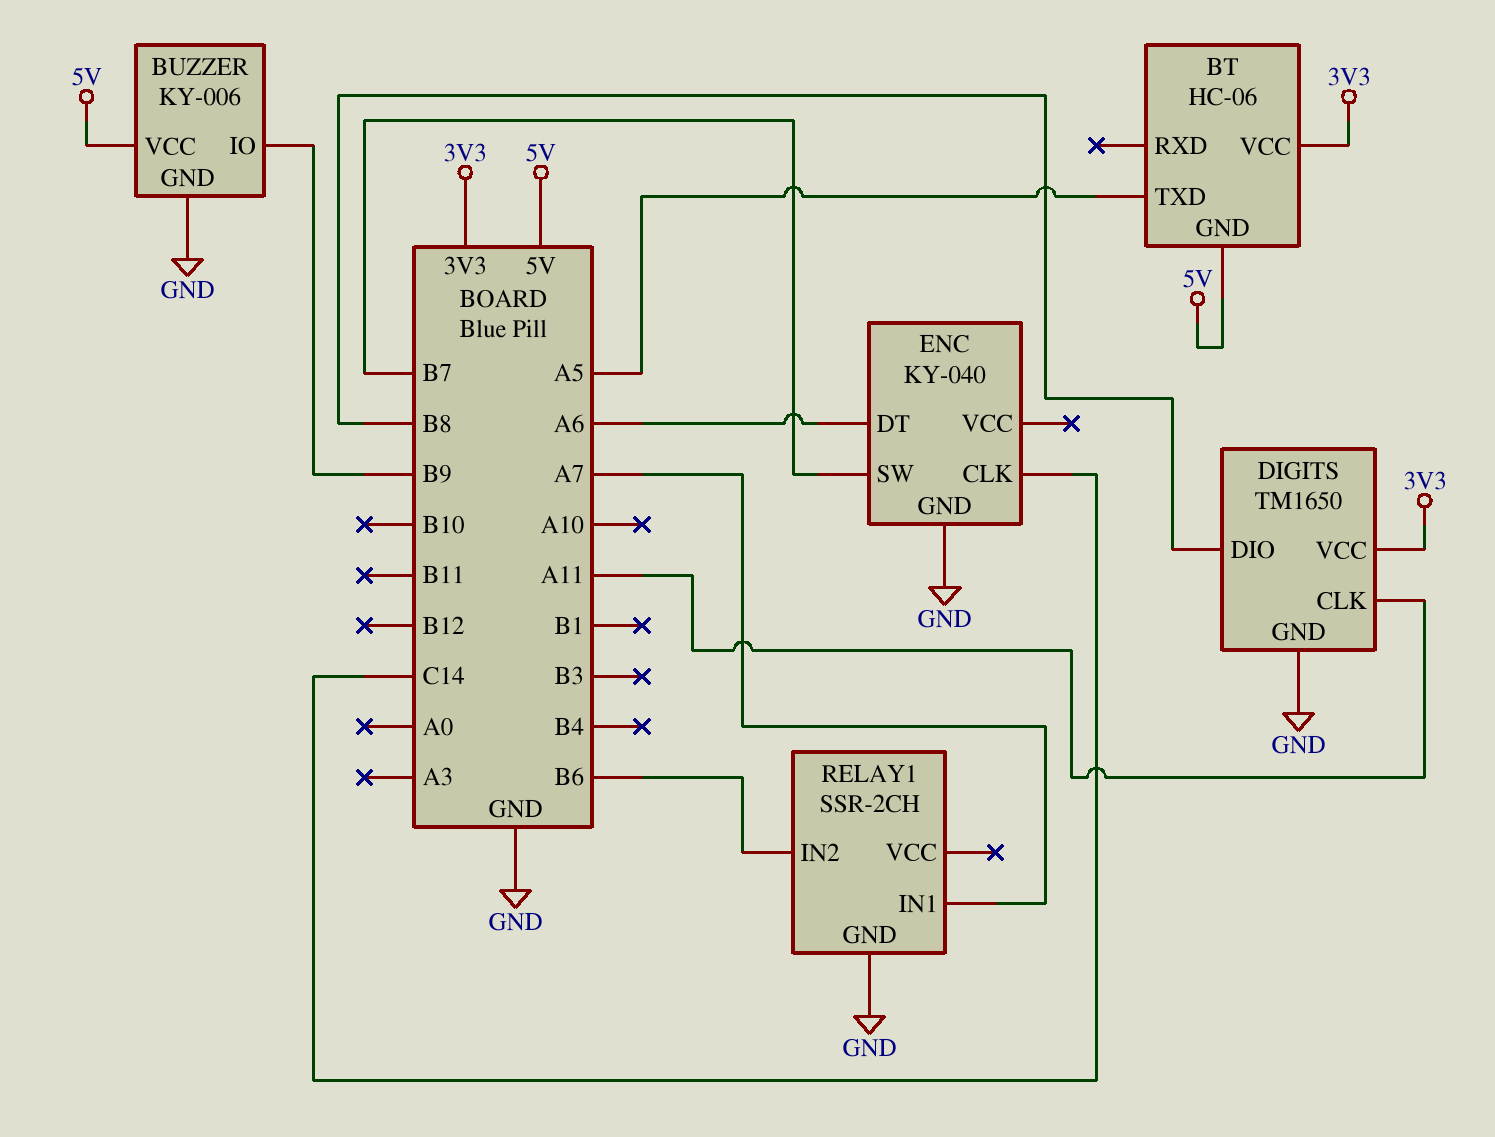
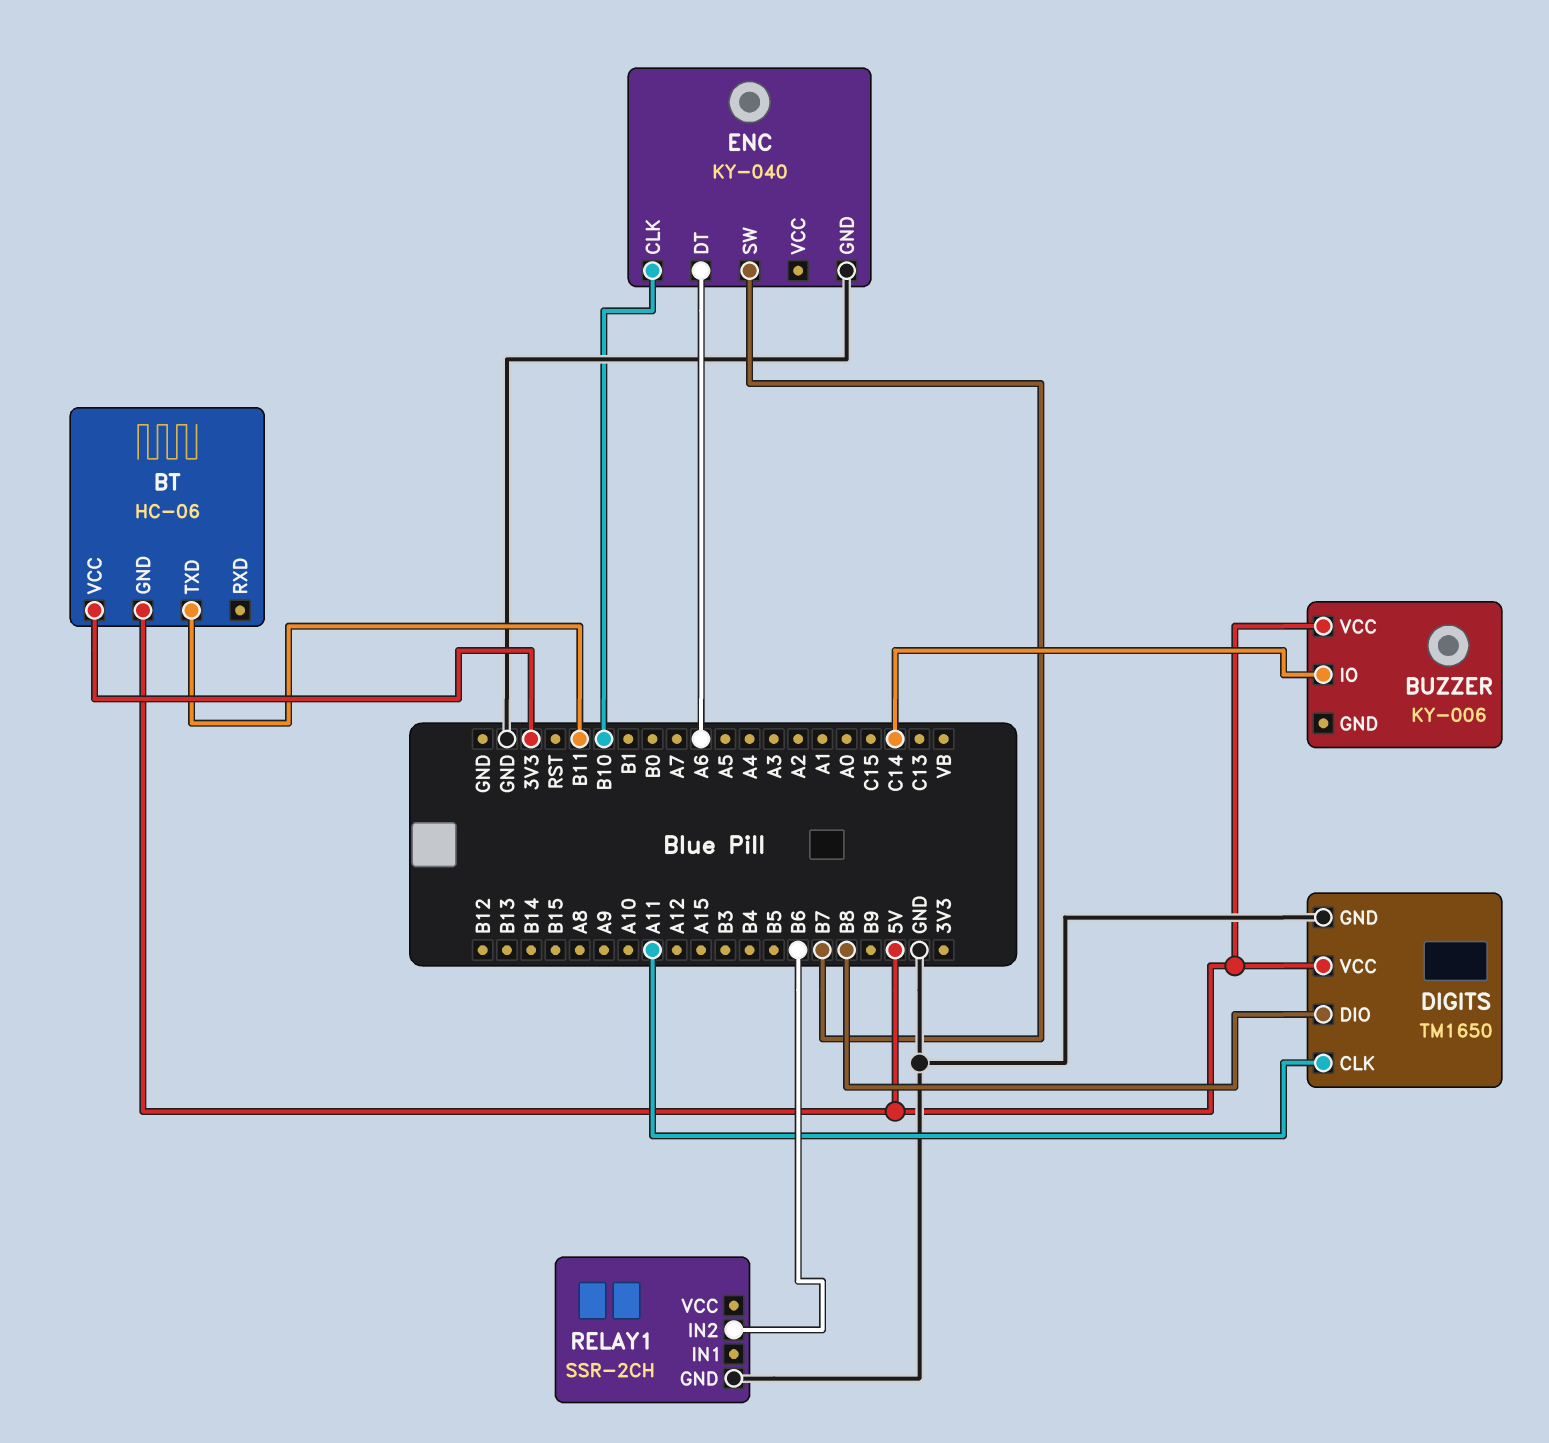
BT pin TXD: A5 -> B11
BUZZER pin GND: GND -> none
BUZZER pin IO: B9 -> C14
DIGITS pin VCC: 3V3 -> 5V
ENC pin CLK: C14 -> B10
RELAY1 pin IN1: A7 -> none

